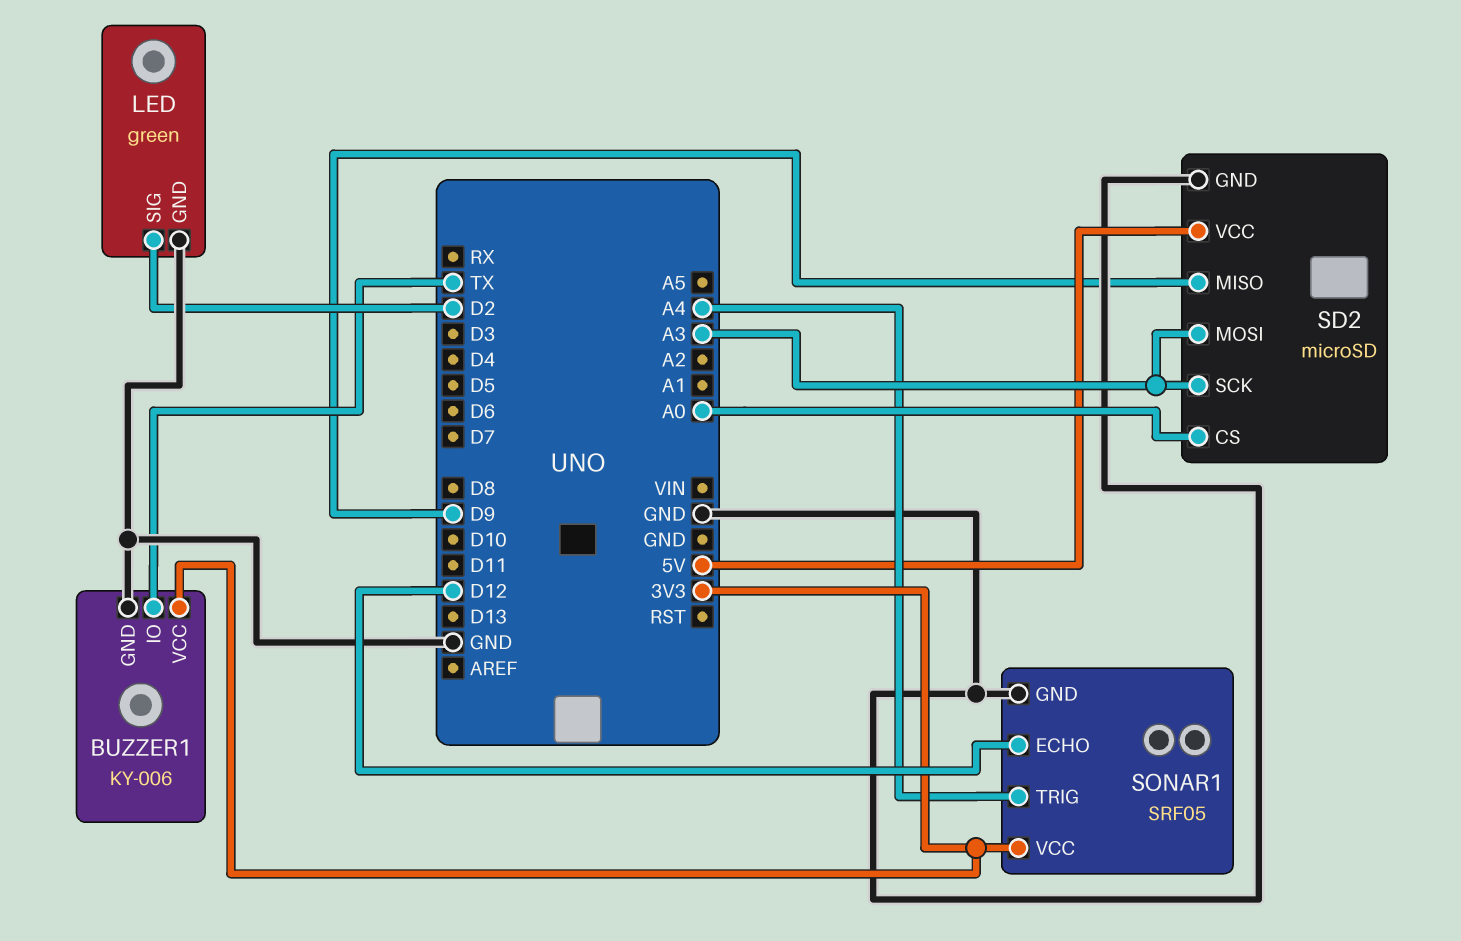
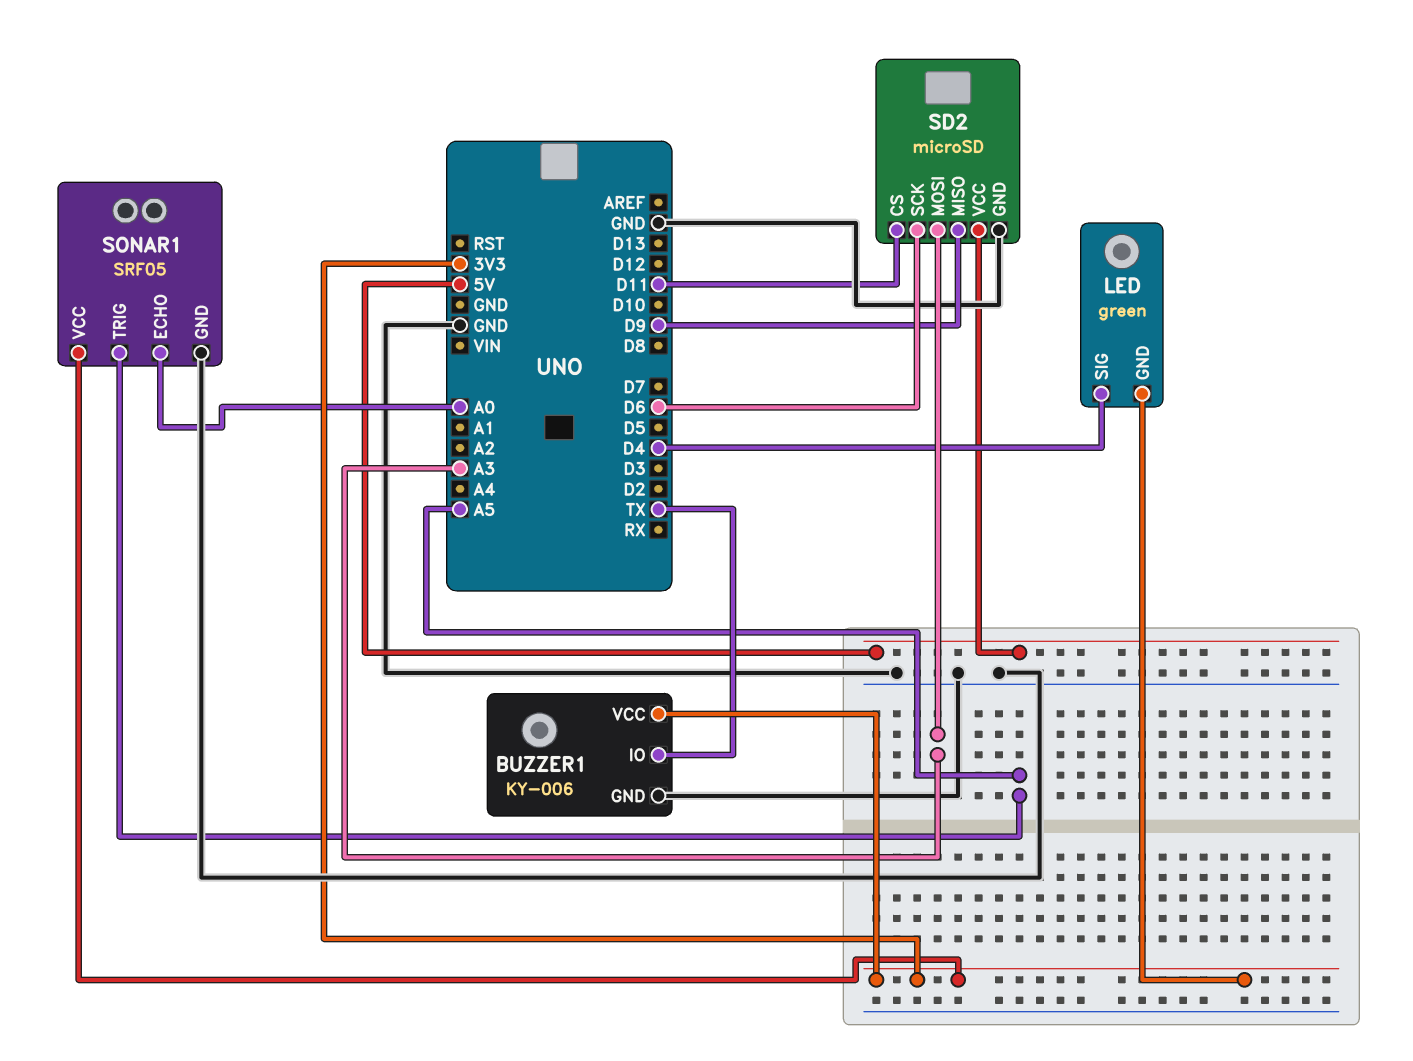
LED pin GND: GND -> 3V3
LED pin SIG: D2 -> D4
SD2 pin CS: A0 -> D11
SD2 pin SCK: A3 -> D6
SONAR1 pin ECHO: D12 -> A0
SONAR1 pin TRIG: A4 -> A5

